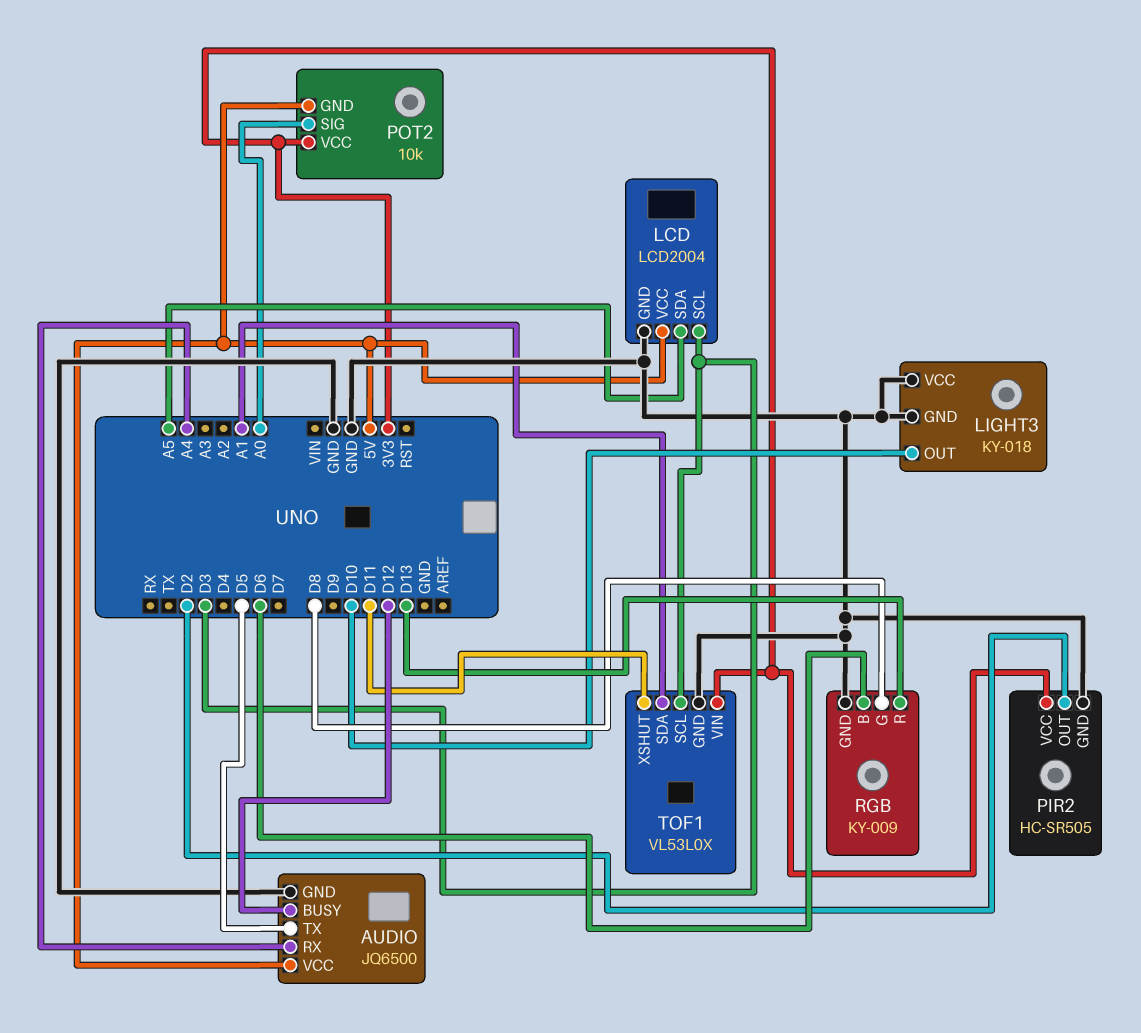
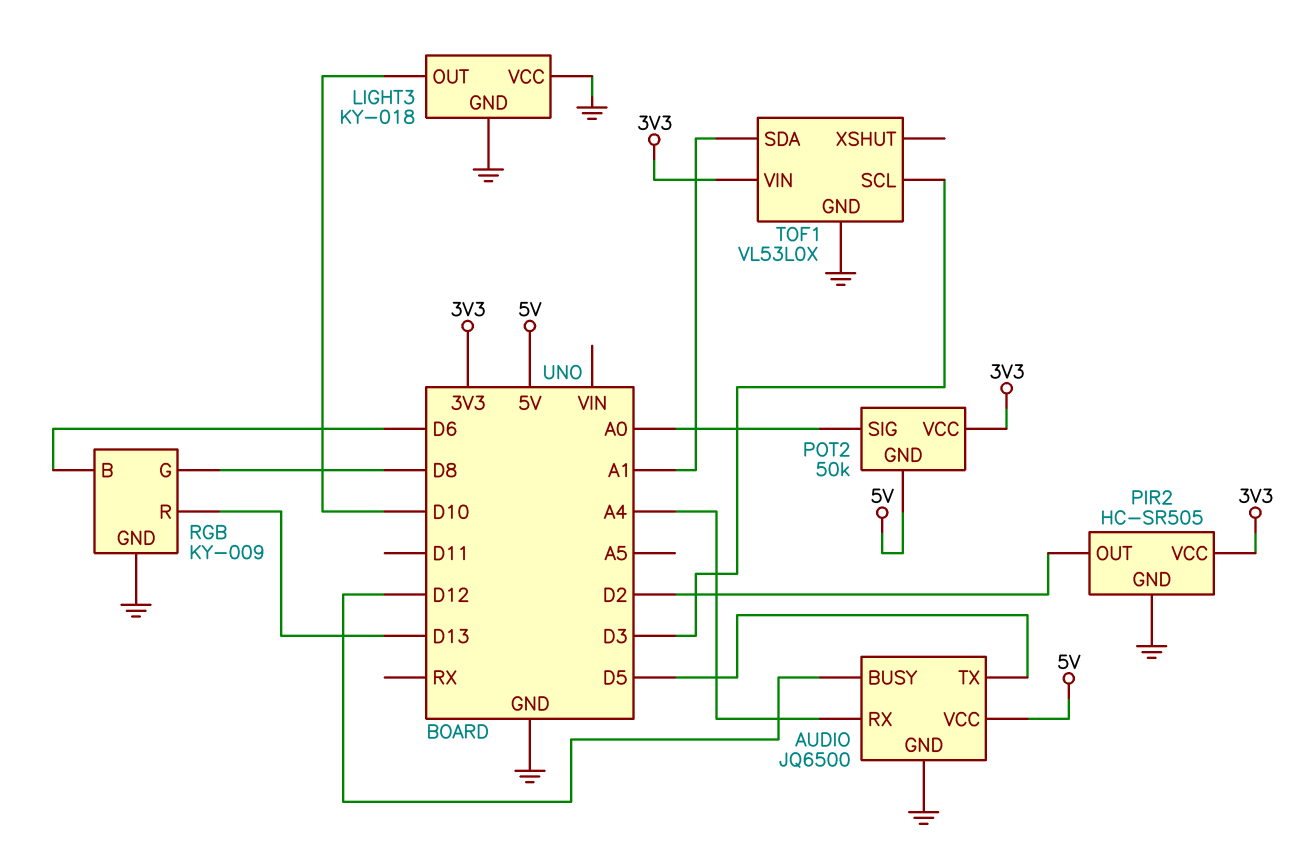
LCD: LCD2004 -> none
LCD pin GND: GND -> none
LCD pin SCL: D3 -> none
LCD pin SDA: A5 -> none
LCD pin VCC: 5V -> none
POT2: 10k -> 50k
TOF1 pin XSHUT: D11 -> none

